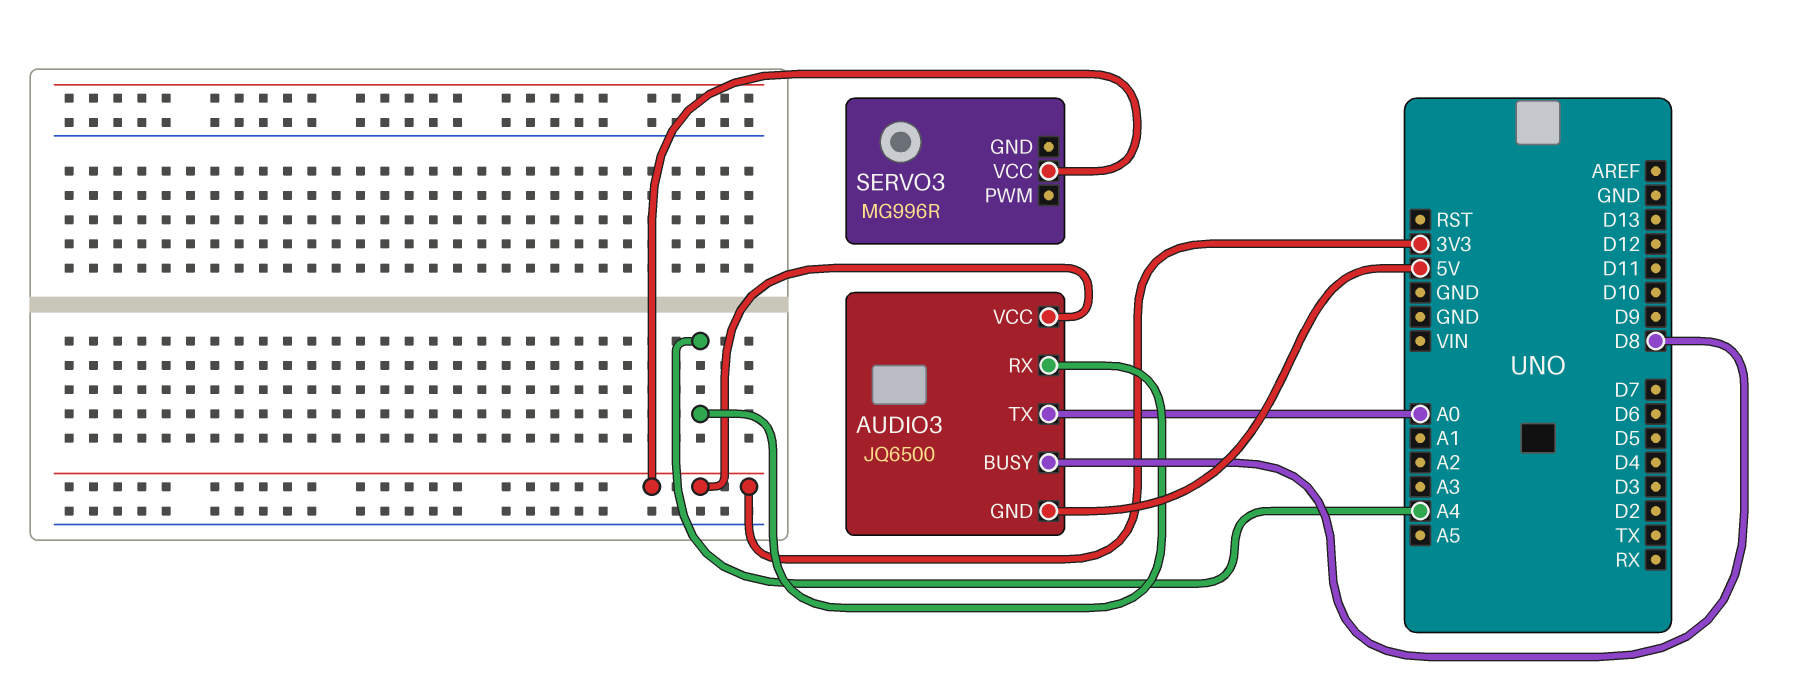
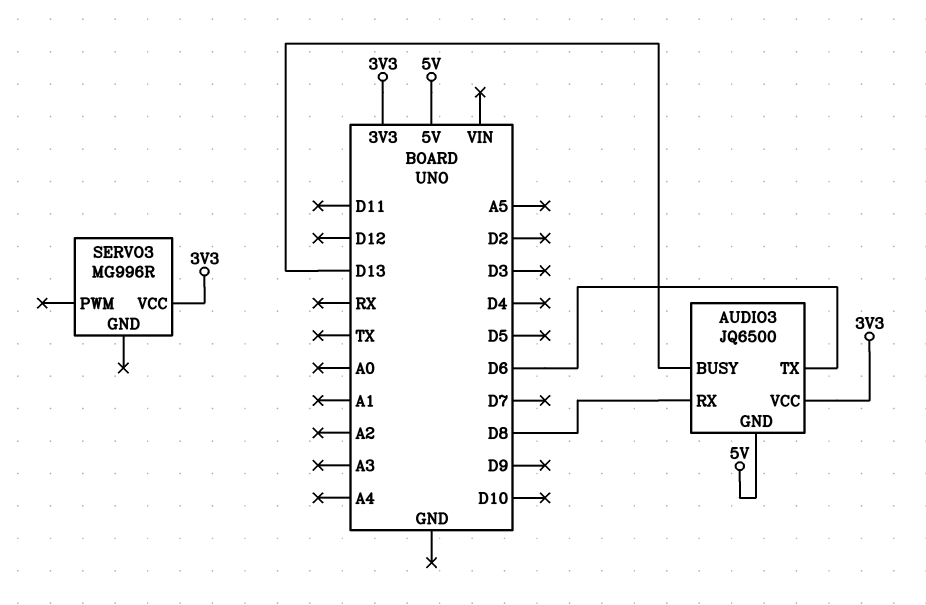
AUDIO3 pin BUSY: D8 -> D13
AUDIO3 pin RX: A4 -> D8
AUDIO3 pin TX: A0 -> D6

